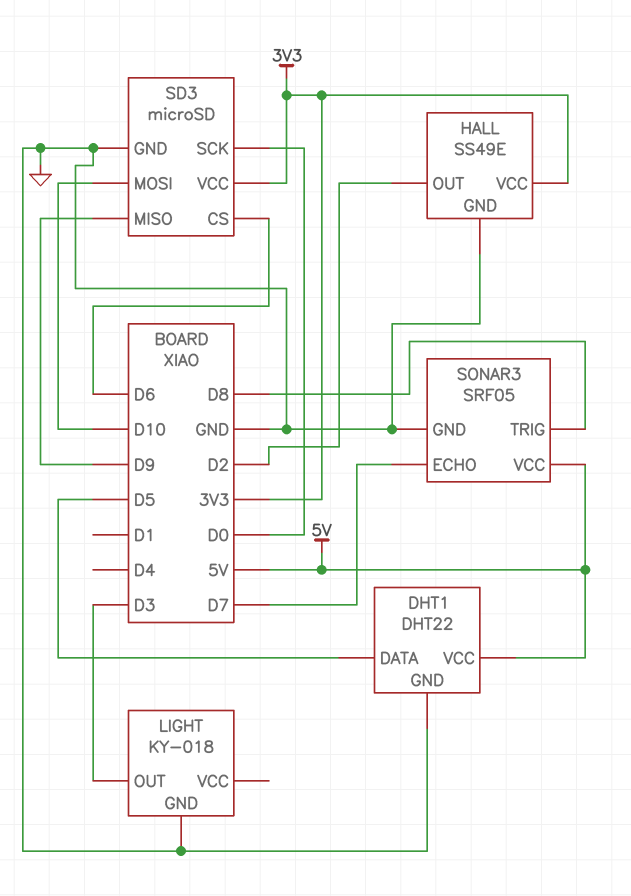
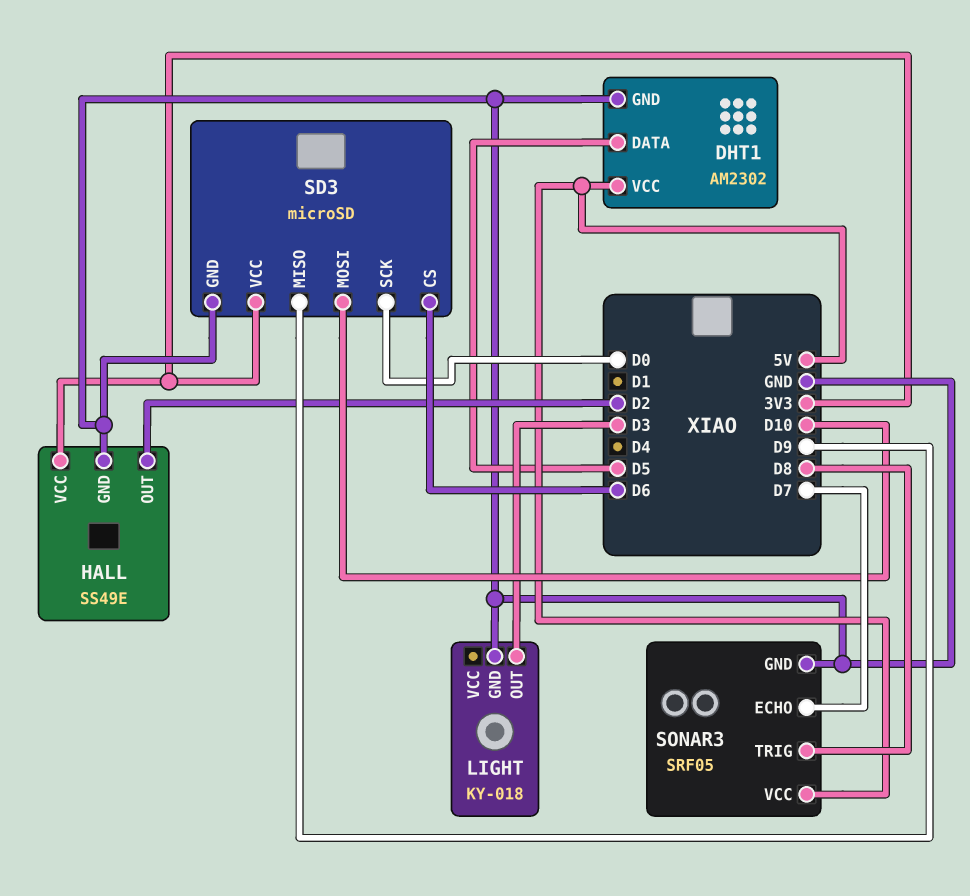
DHT1: DHT22 -> AM2302

